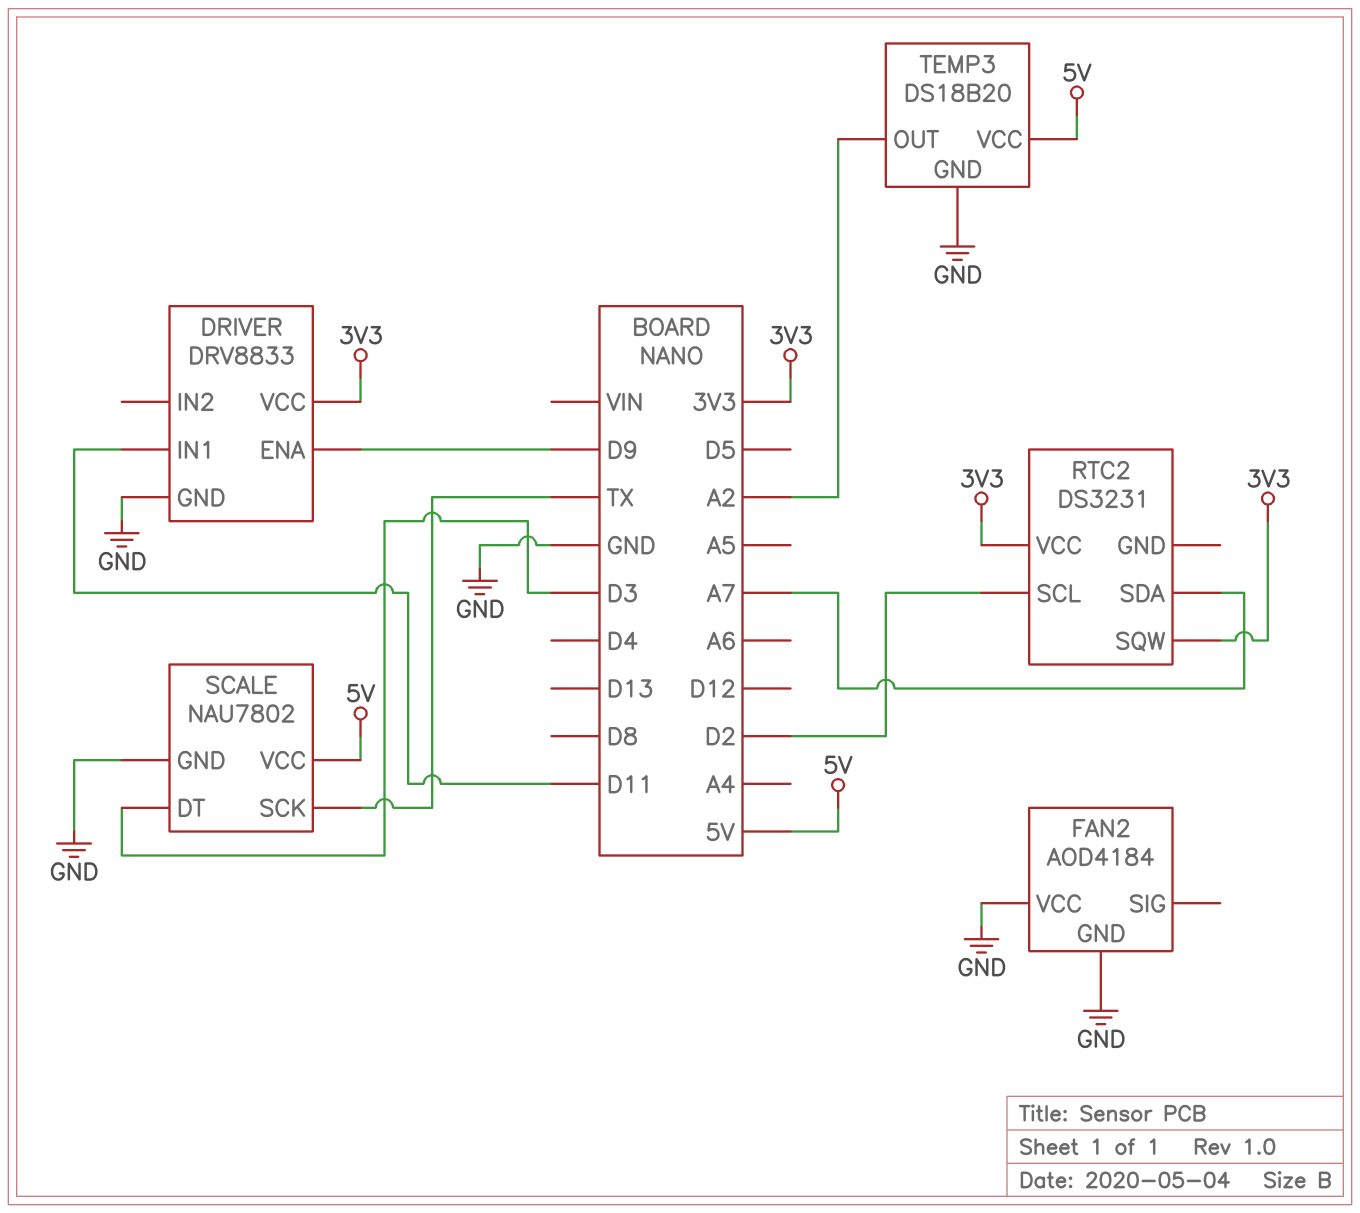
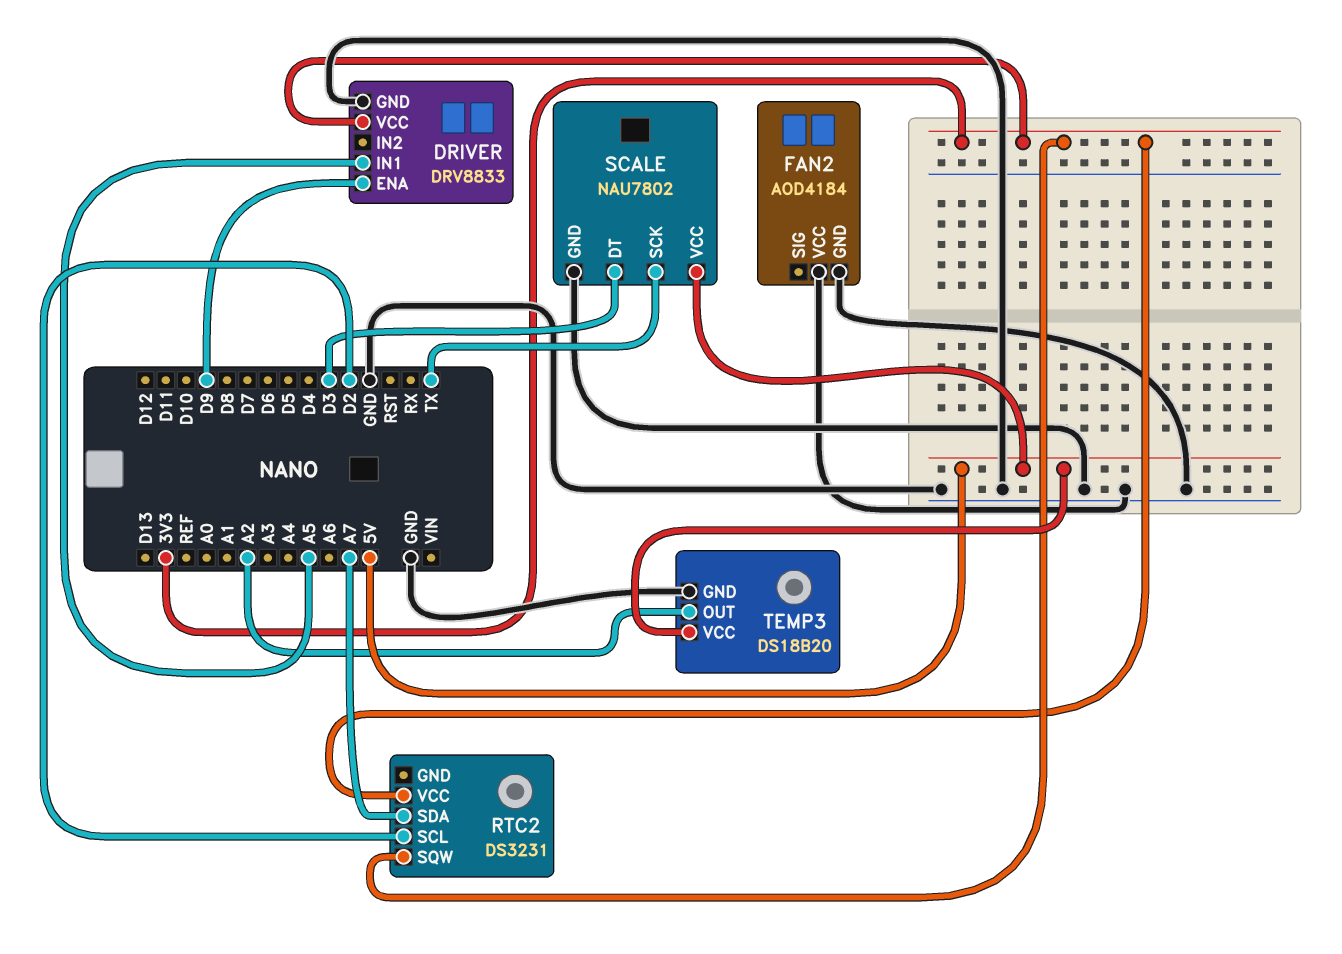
DRIVER pin IN1: D11 -> A5

